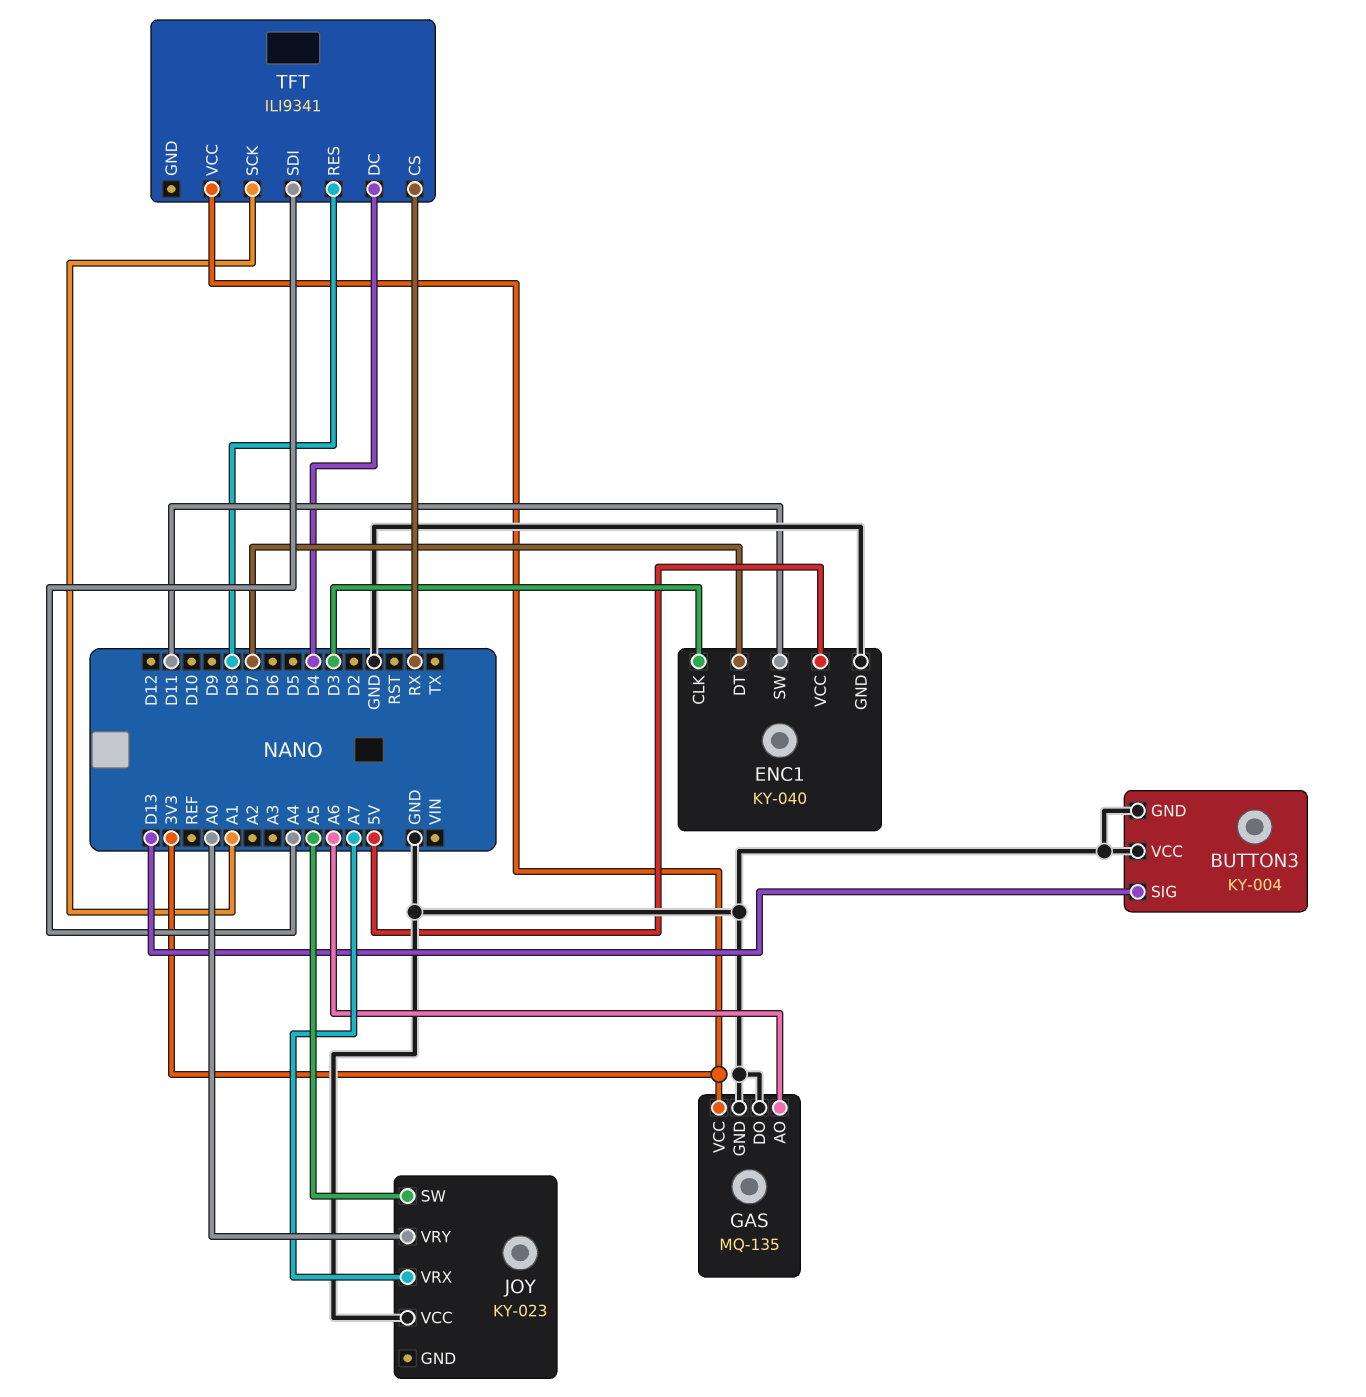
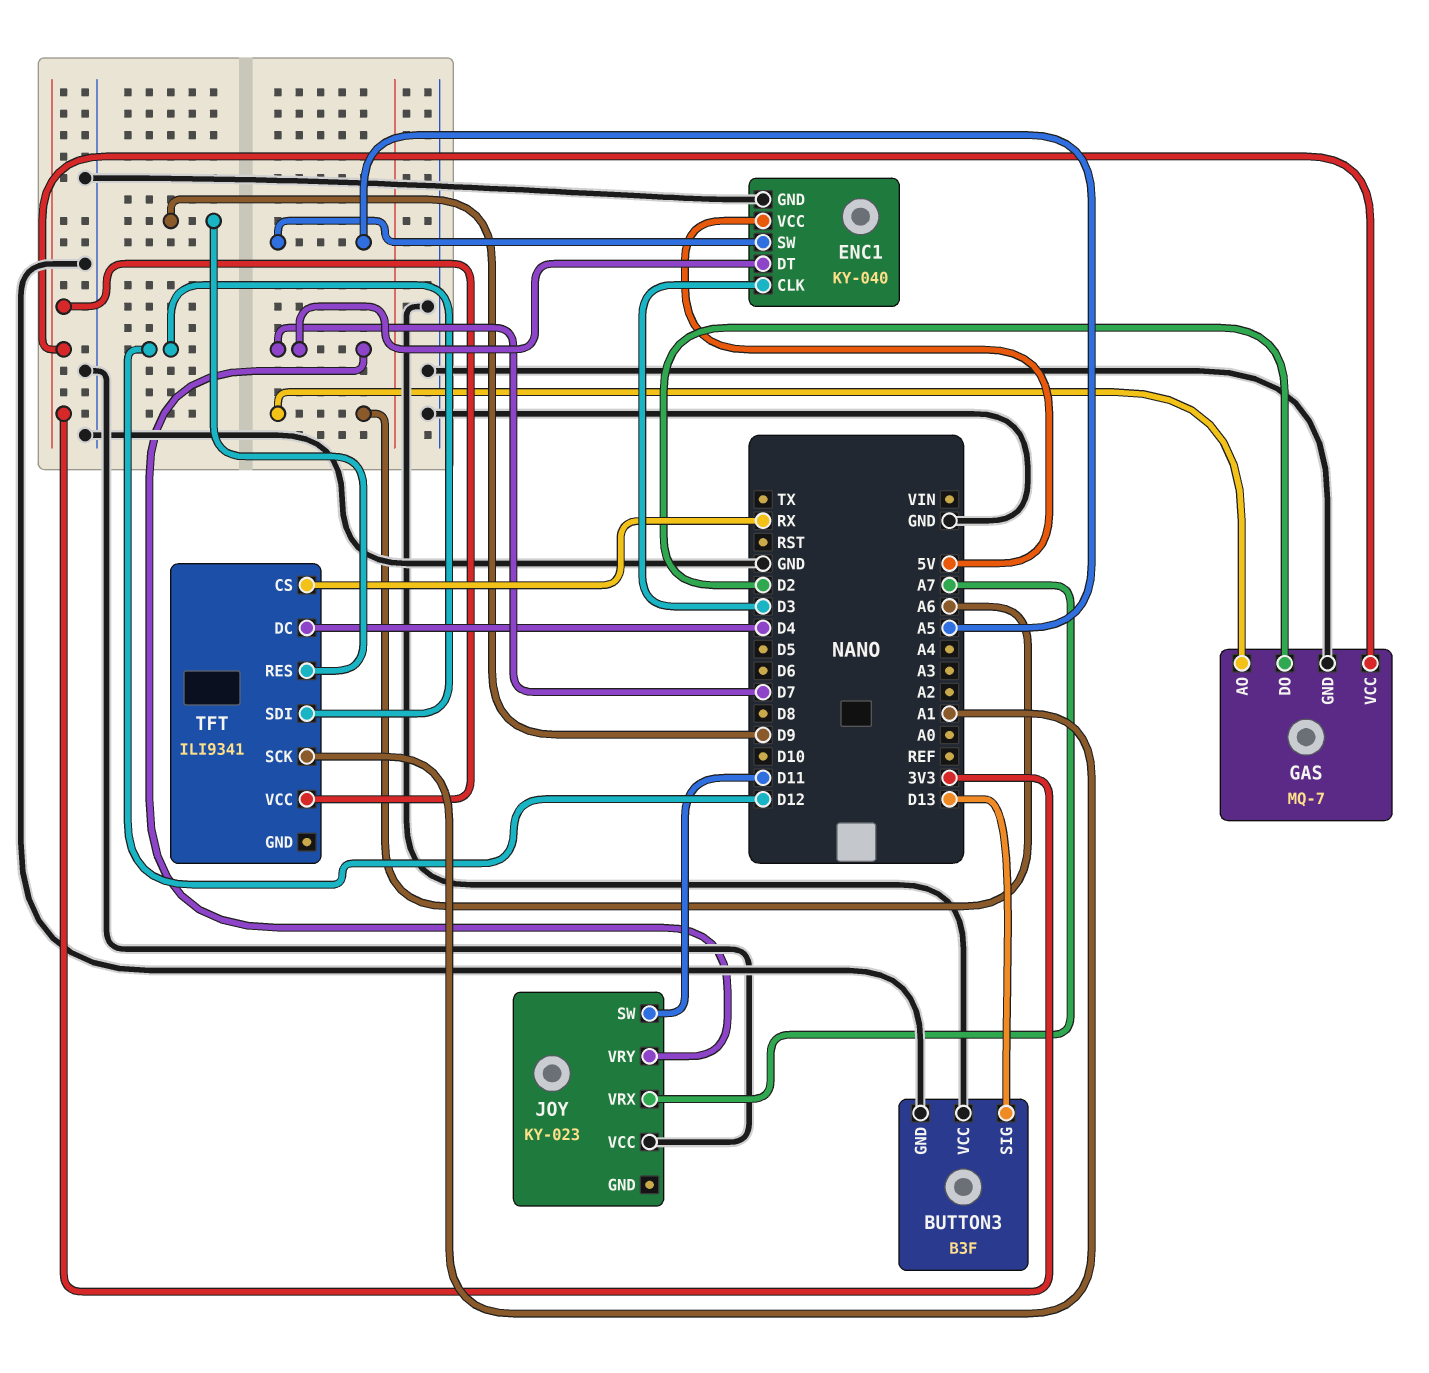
BUTTON3: KY-004 -> B3F
ENC1 pin SW: D11 -> A5
GAS: MQ-135 -> MQ-7
GAS pin DO: GND -> D2
JOY pin SW: A5 -> D11
JOY pin VRY: A0 -> D7
TFT pin RES: D8 -> D9
TFT pin SDI: A4 -> D12

